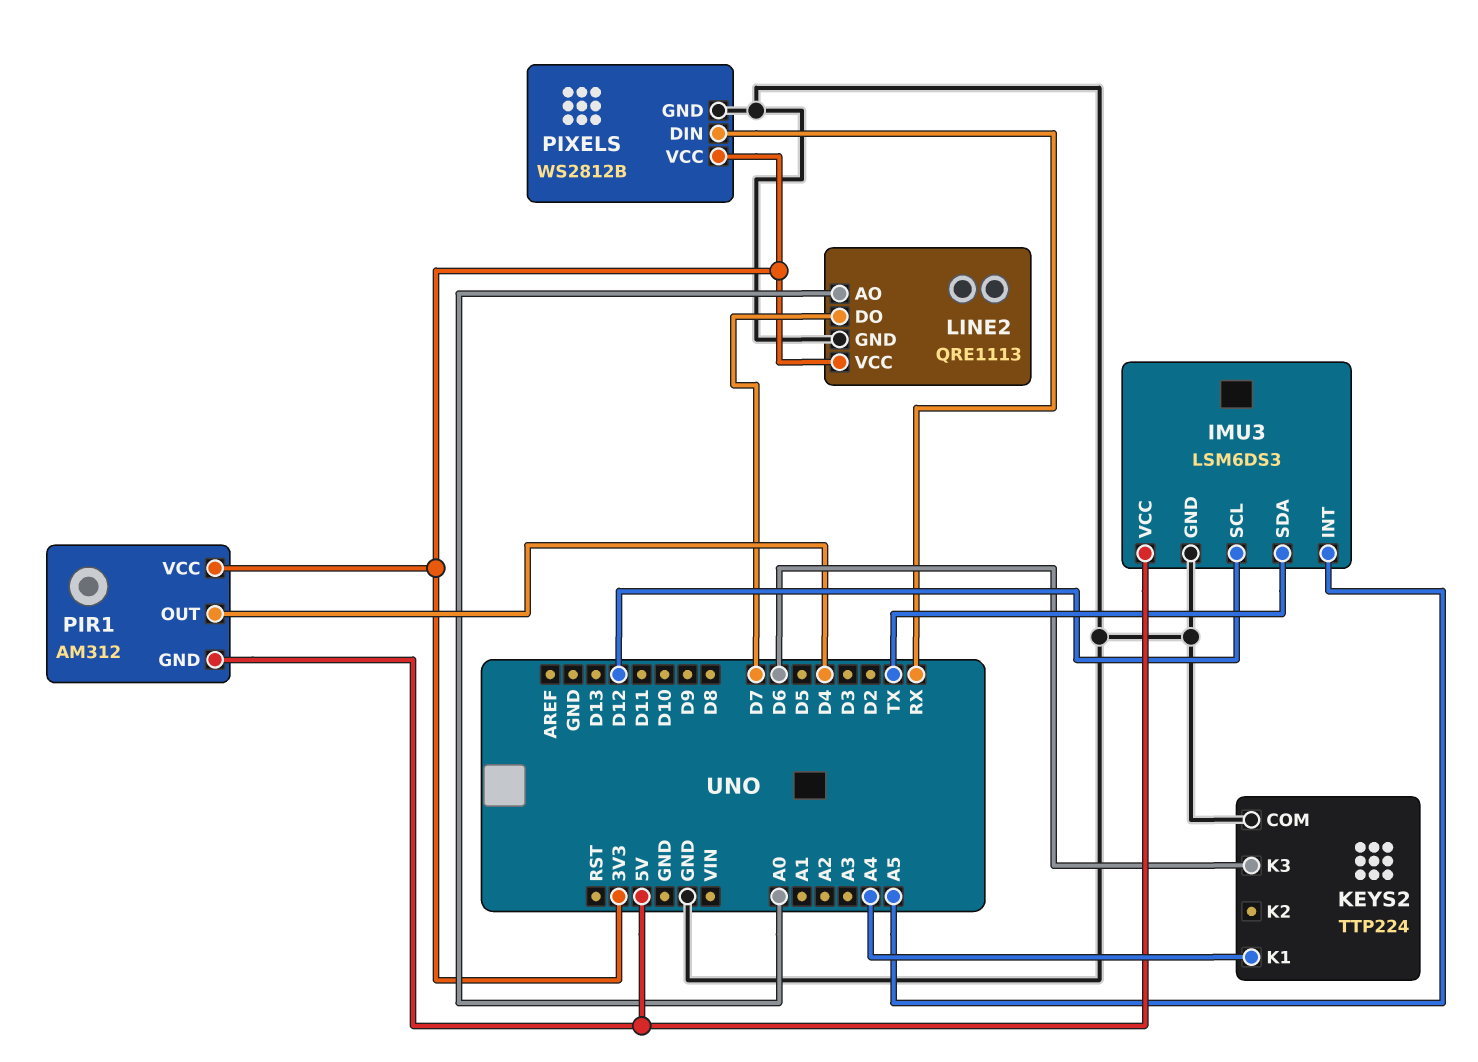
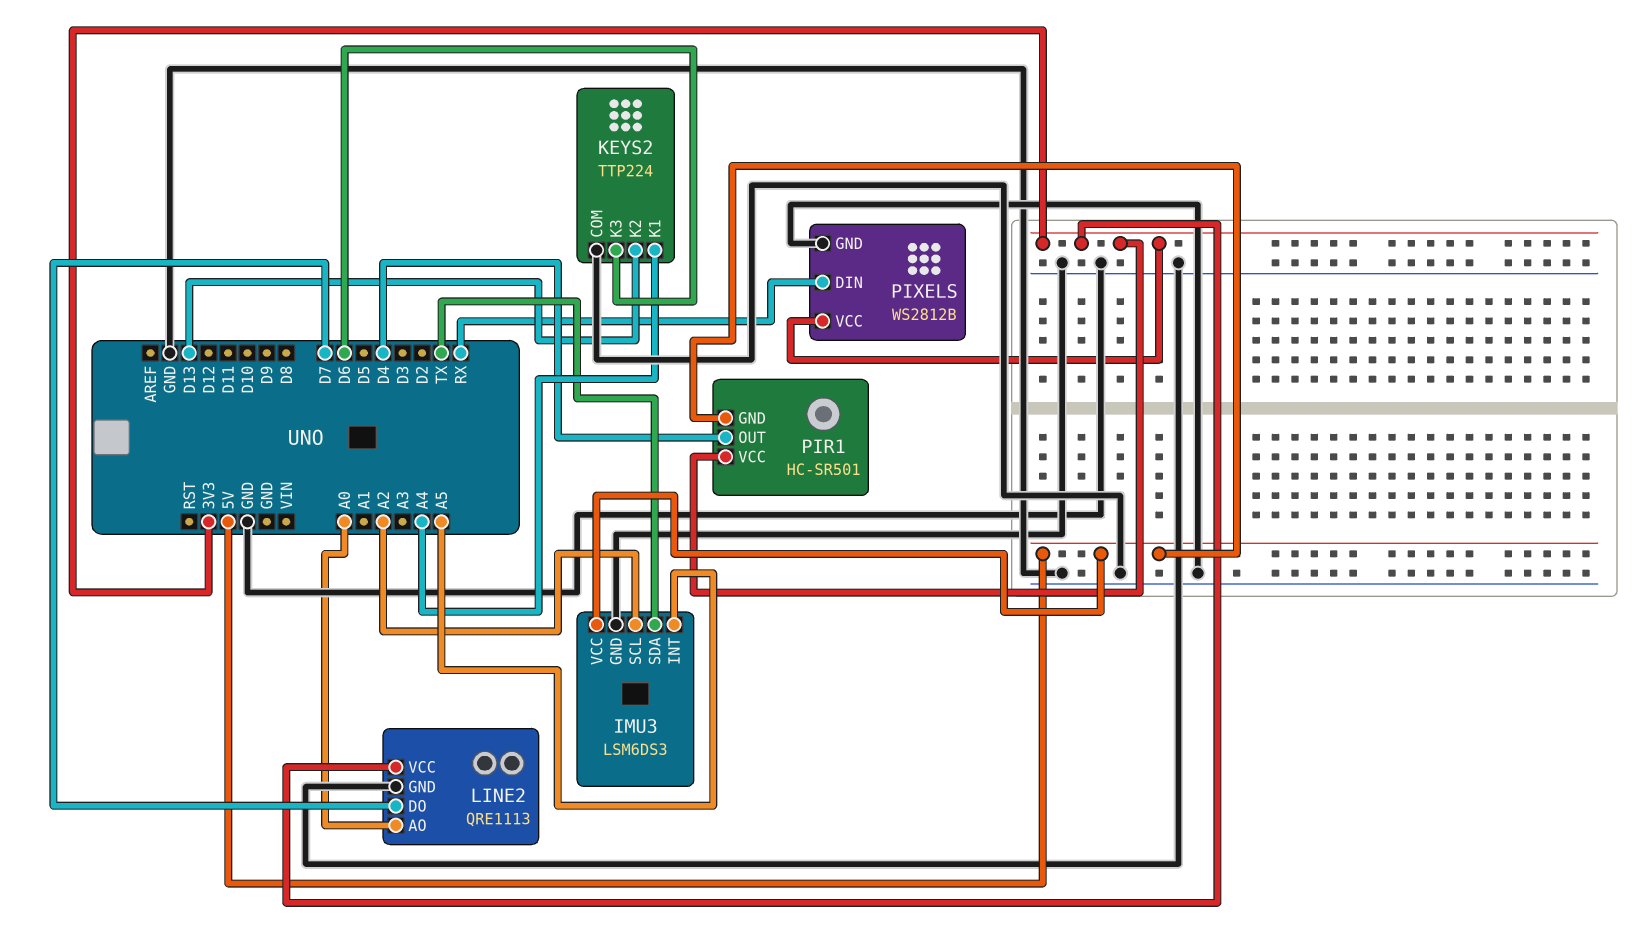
IMU3 pin SCL: D12 -> A2
KEYS2 pin K2: none -> D13
PIR1: AM312 -> HC-SR501

